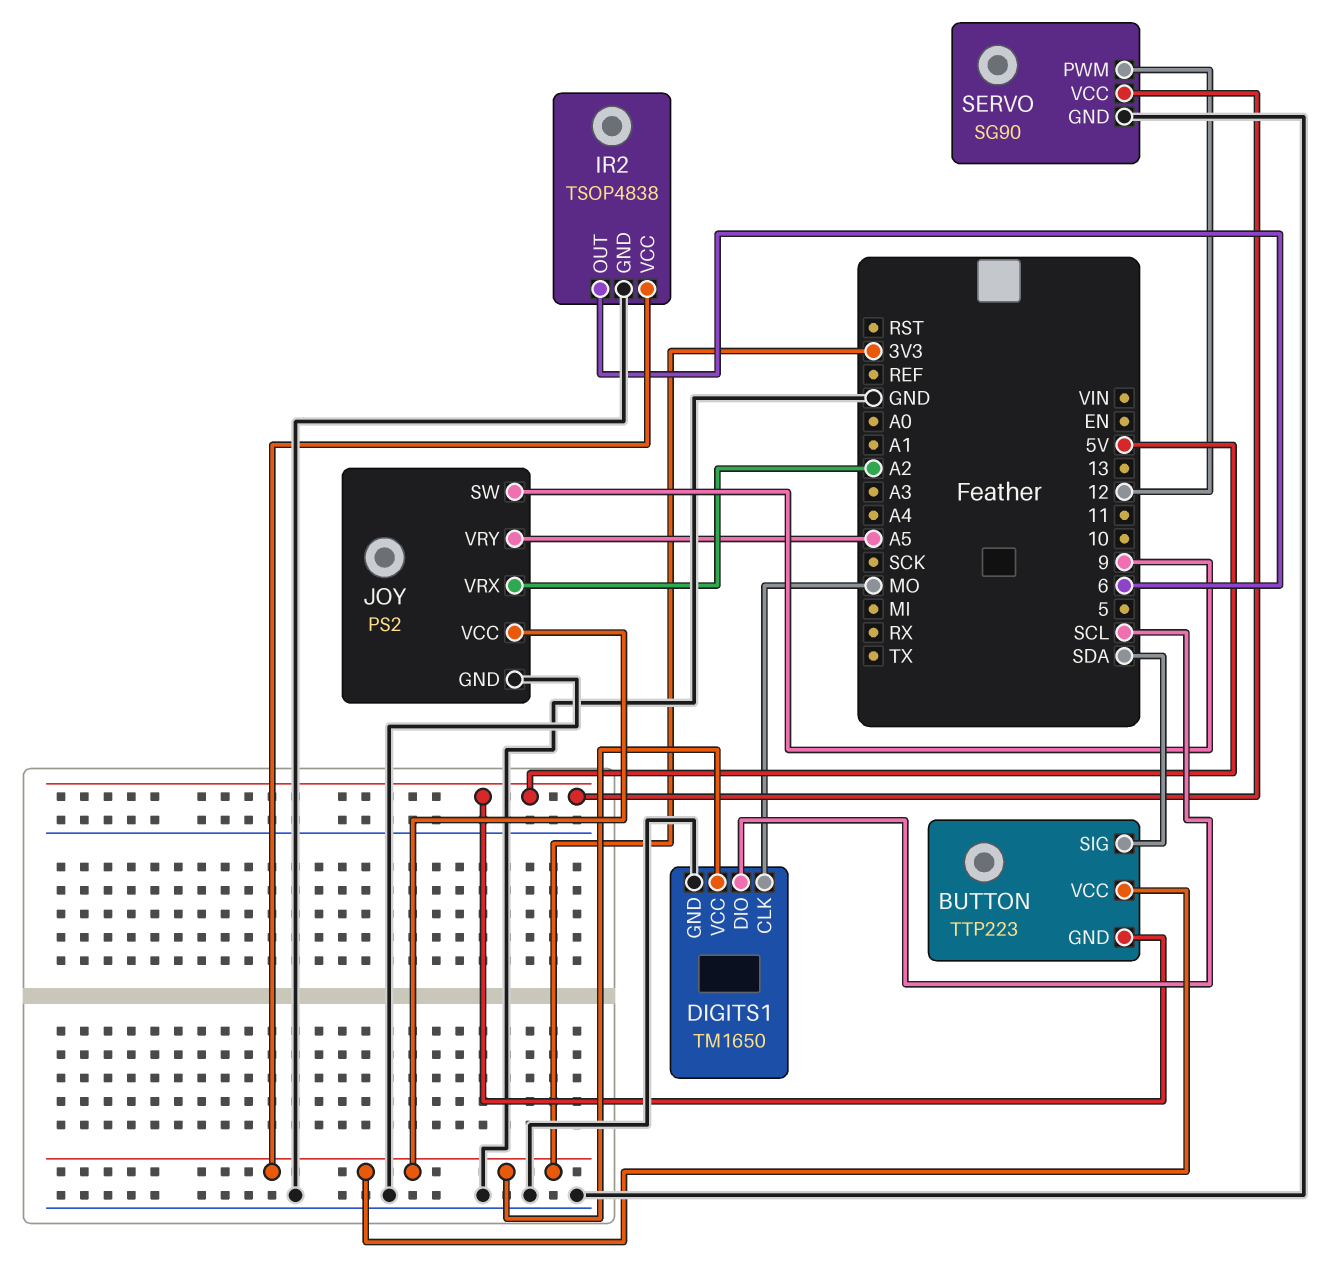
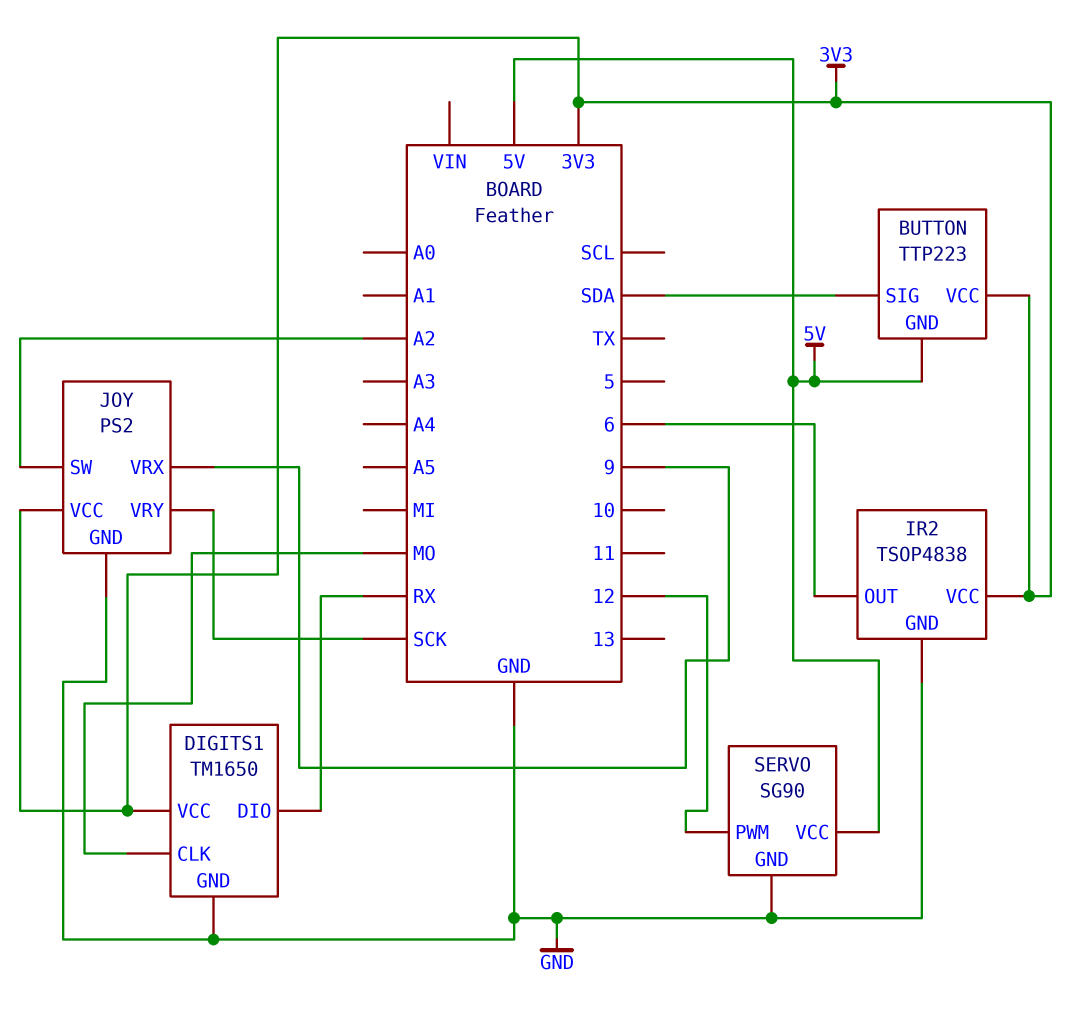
DIGITS1 pin DIO: SCL -> RX
JOY pin SW: 9 -> A2
JOY pin VRX: A2 -> 9
JOY pin VRY: A5 -> SCK

